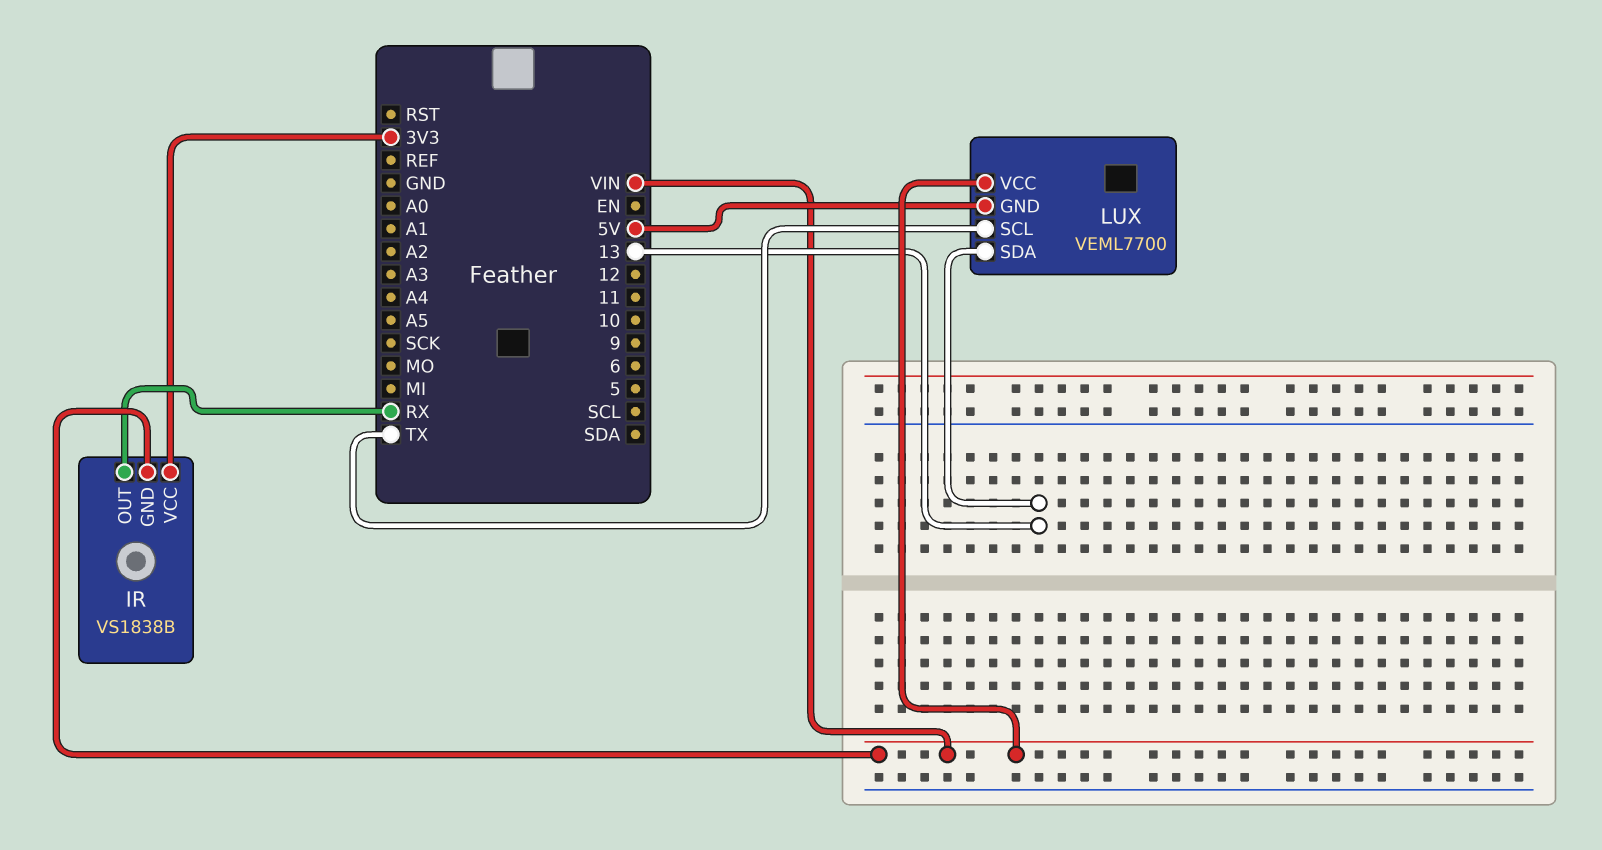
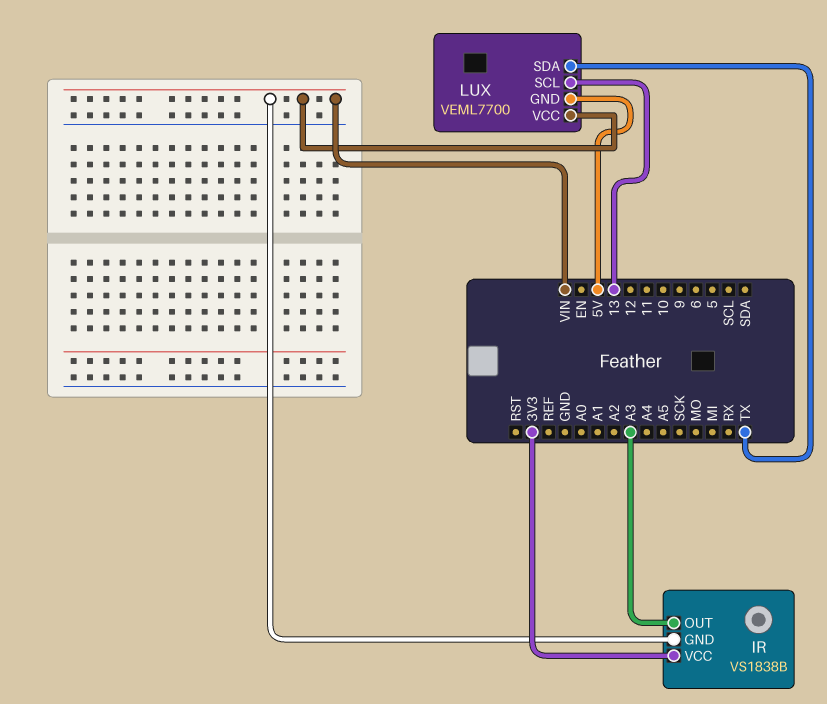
IR pin OUT: RX -> A3
LUX pin SCL: TX -> 13
LUX pin SDA: 13 -> TX

